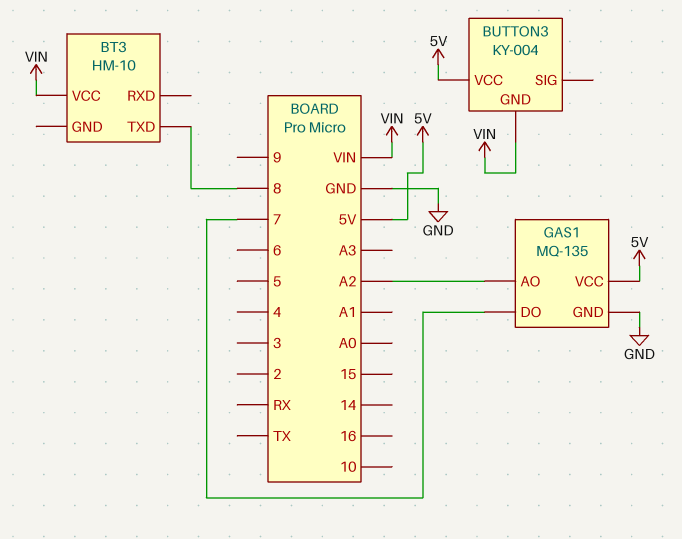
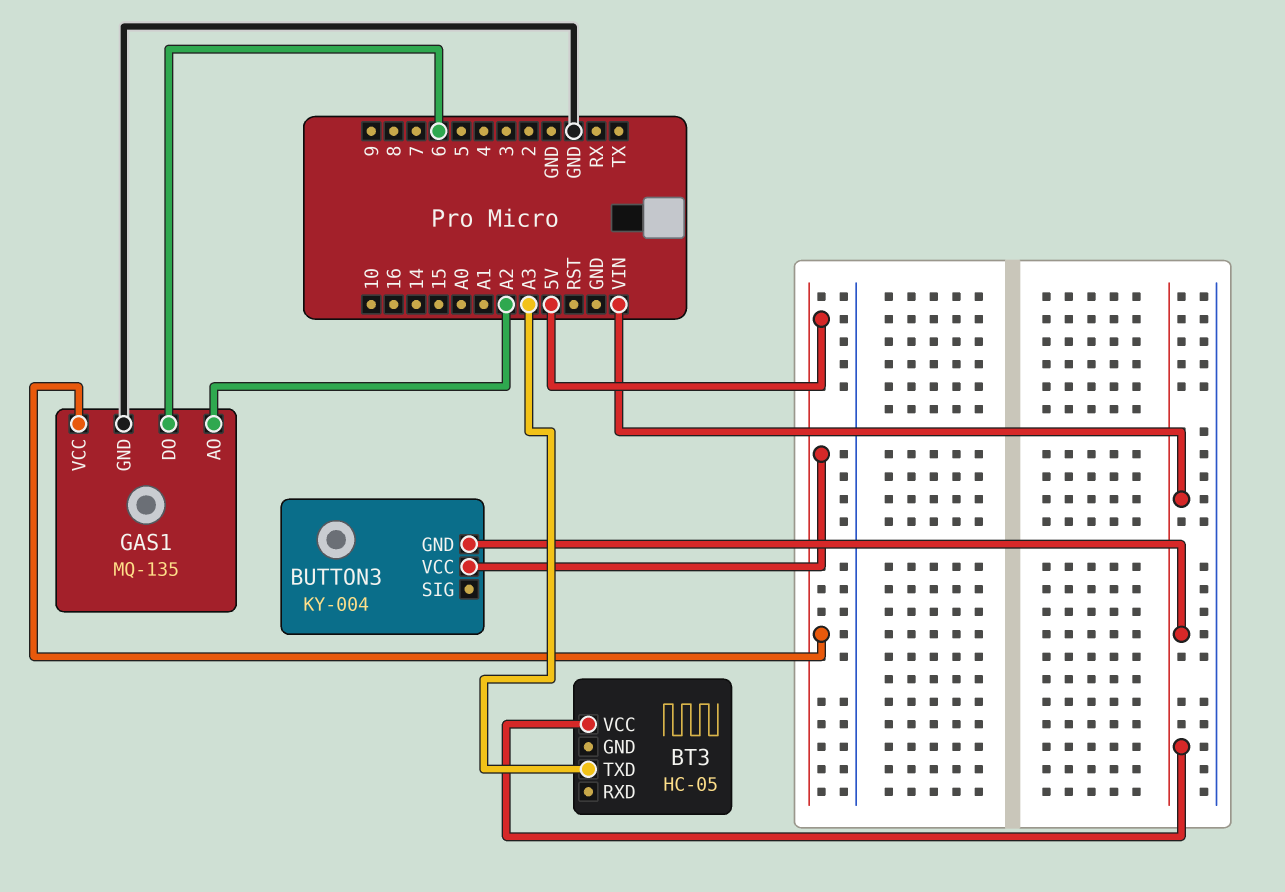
BT3: HM-10 -> HC-05
BT3 pin TXD: 8 -> A3
GAS1 pin DO: 7 -> 6

